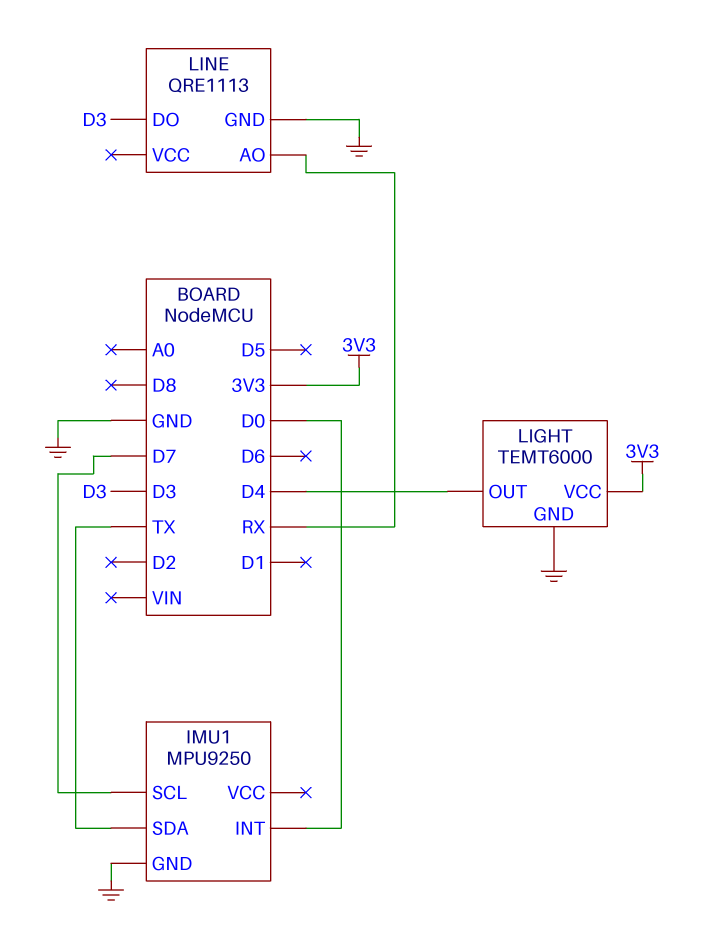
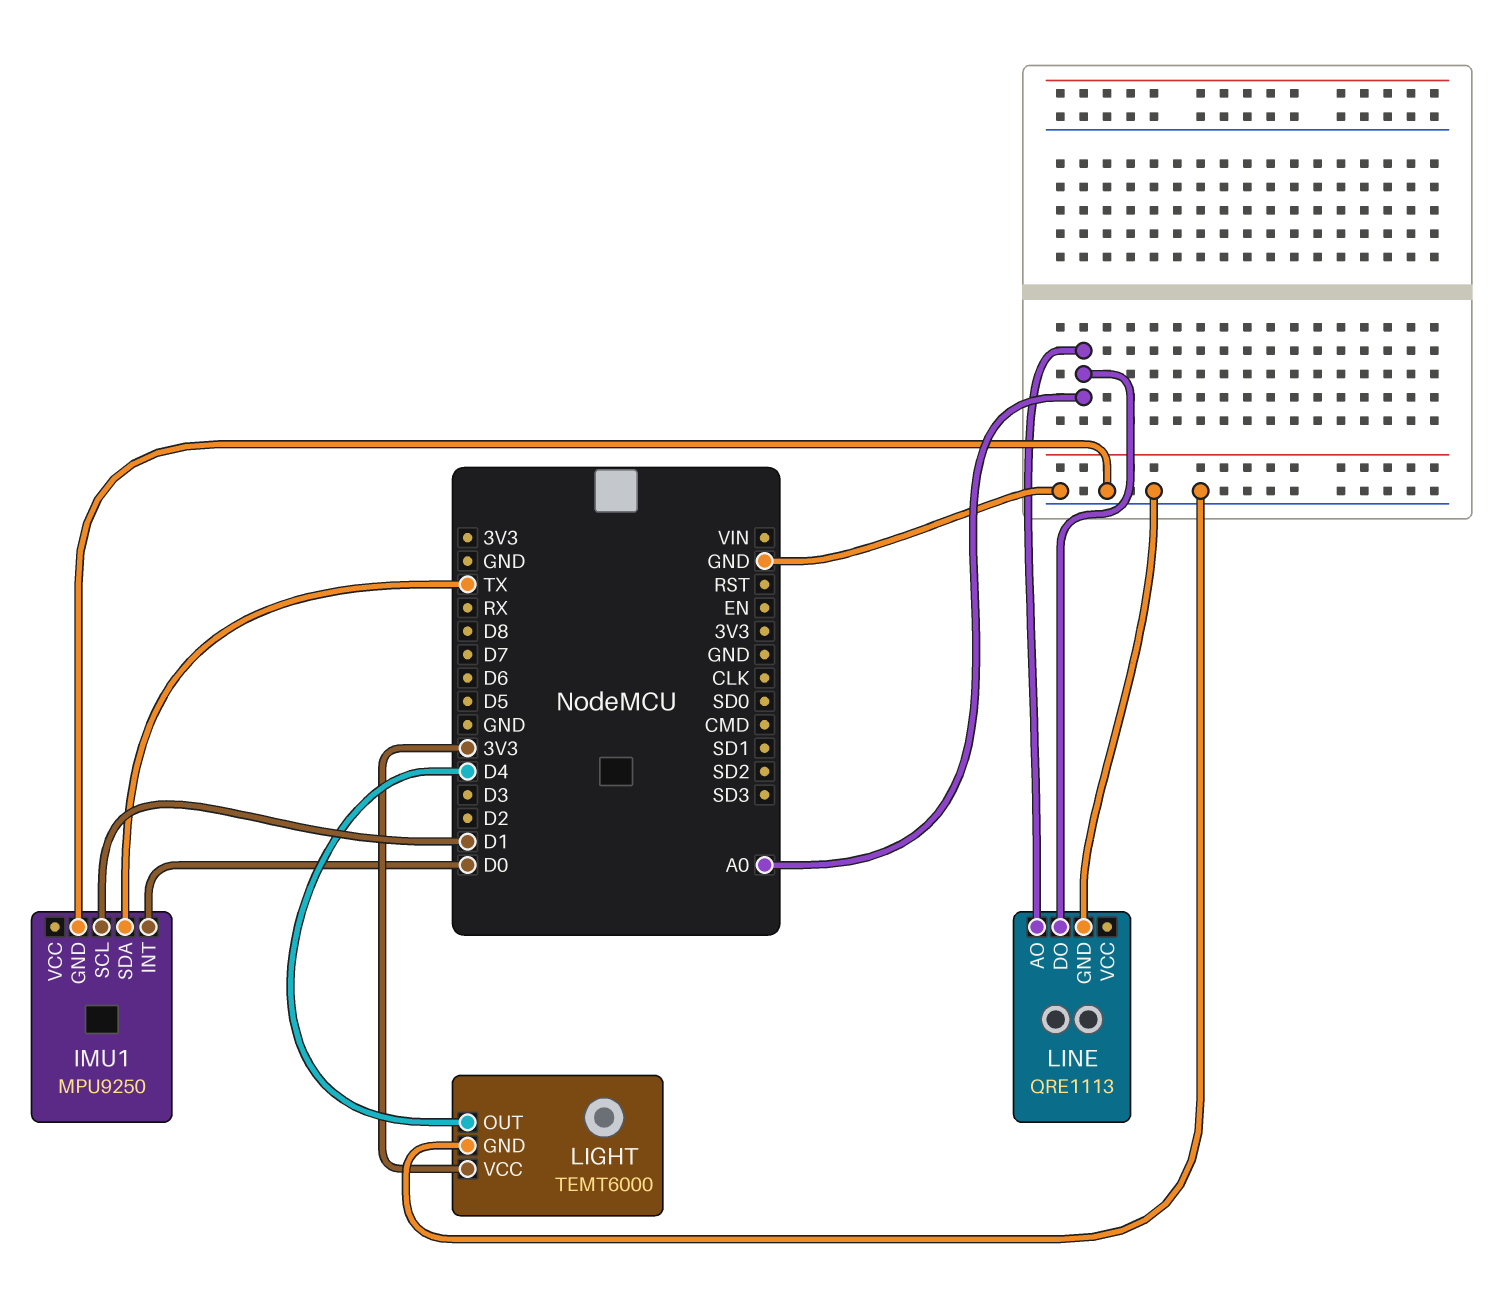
IMU1 pin SCL: D7 -> D1
LINE pin AO: RX -> A0
LINE pin DO: D3 -> A0

